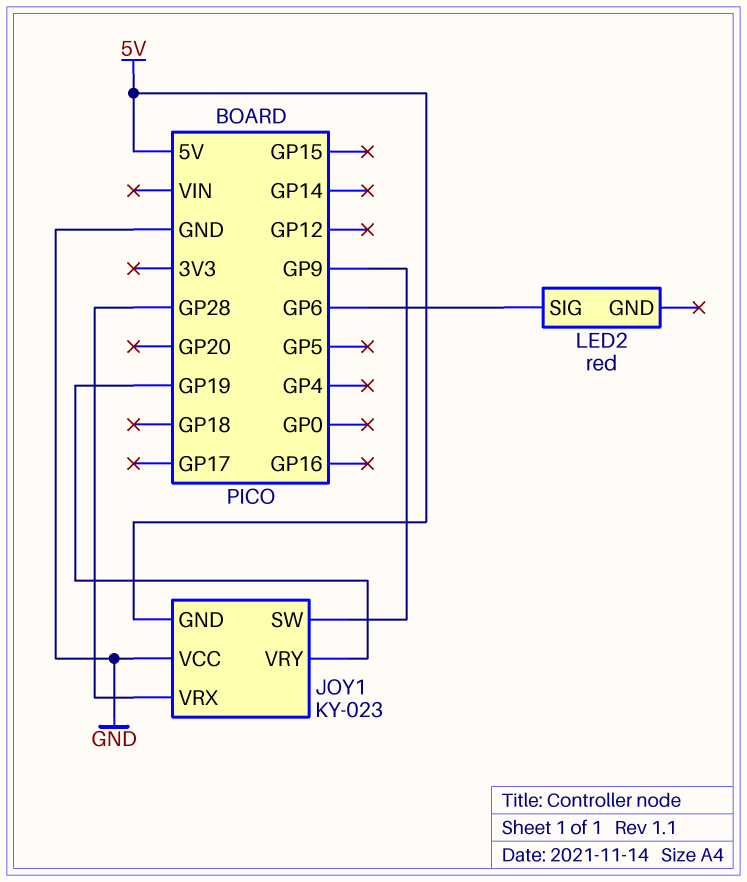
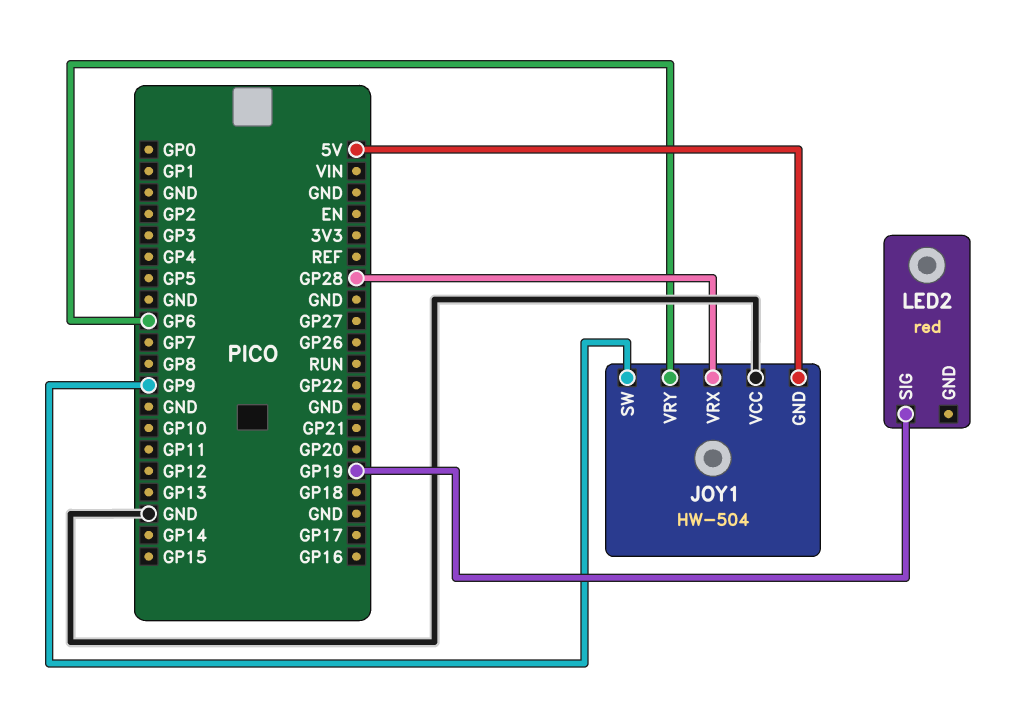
JOY1: KY-023 -> HW-504
JOY1 pin VRY: GP19 -> GP6
LED2 pin SIG: GP6 -> GP19

